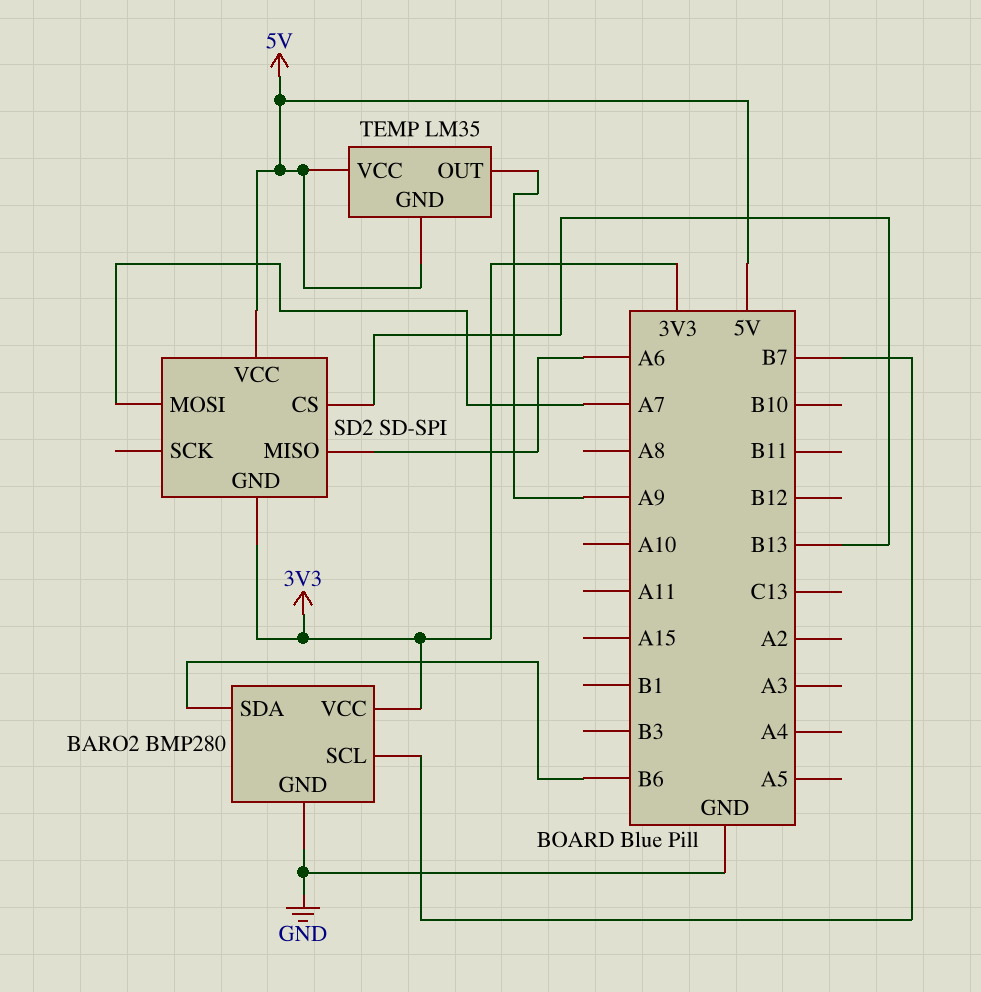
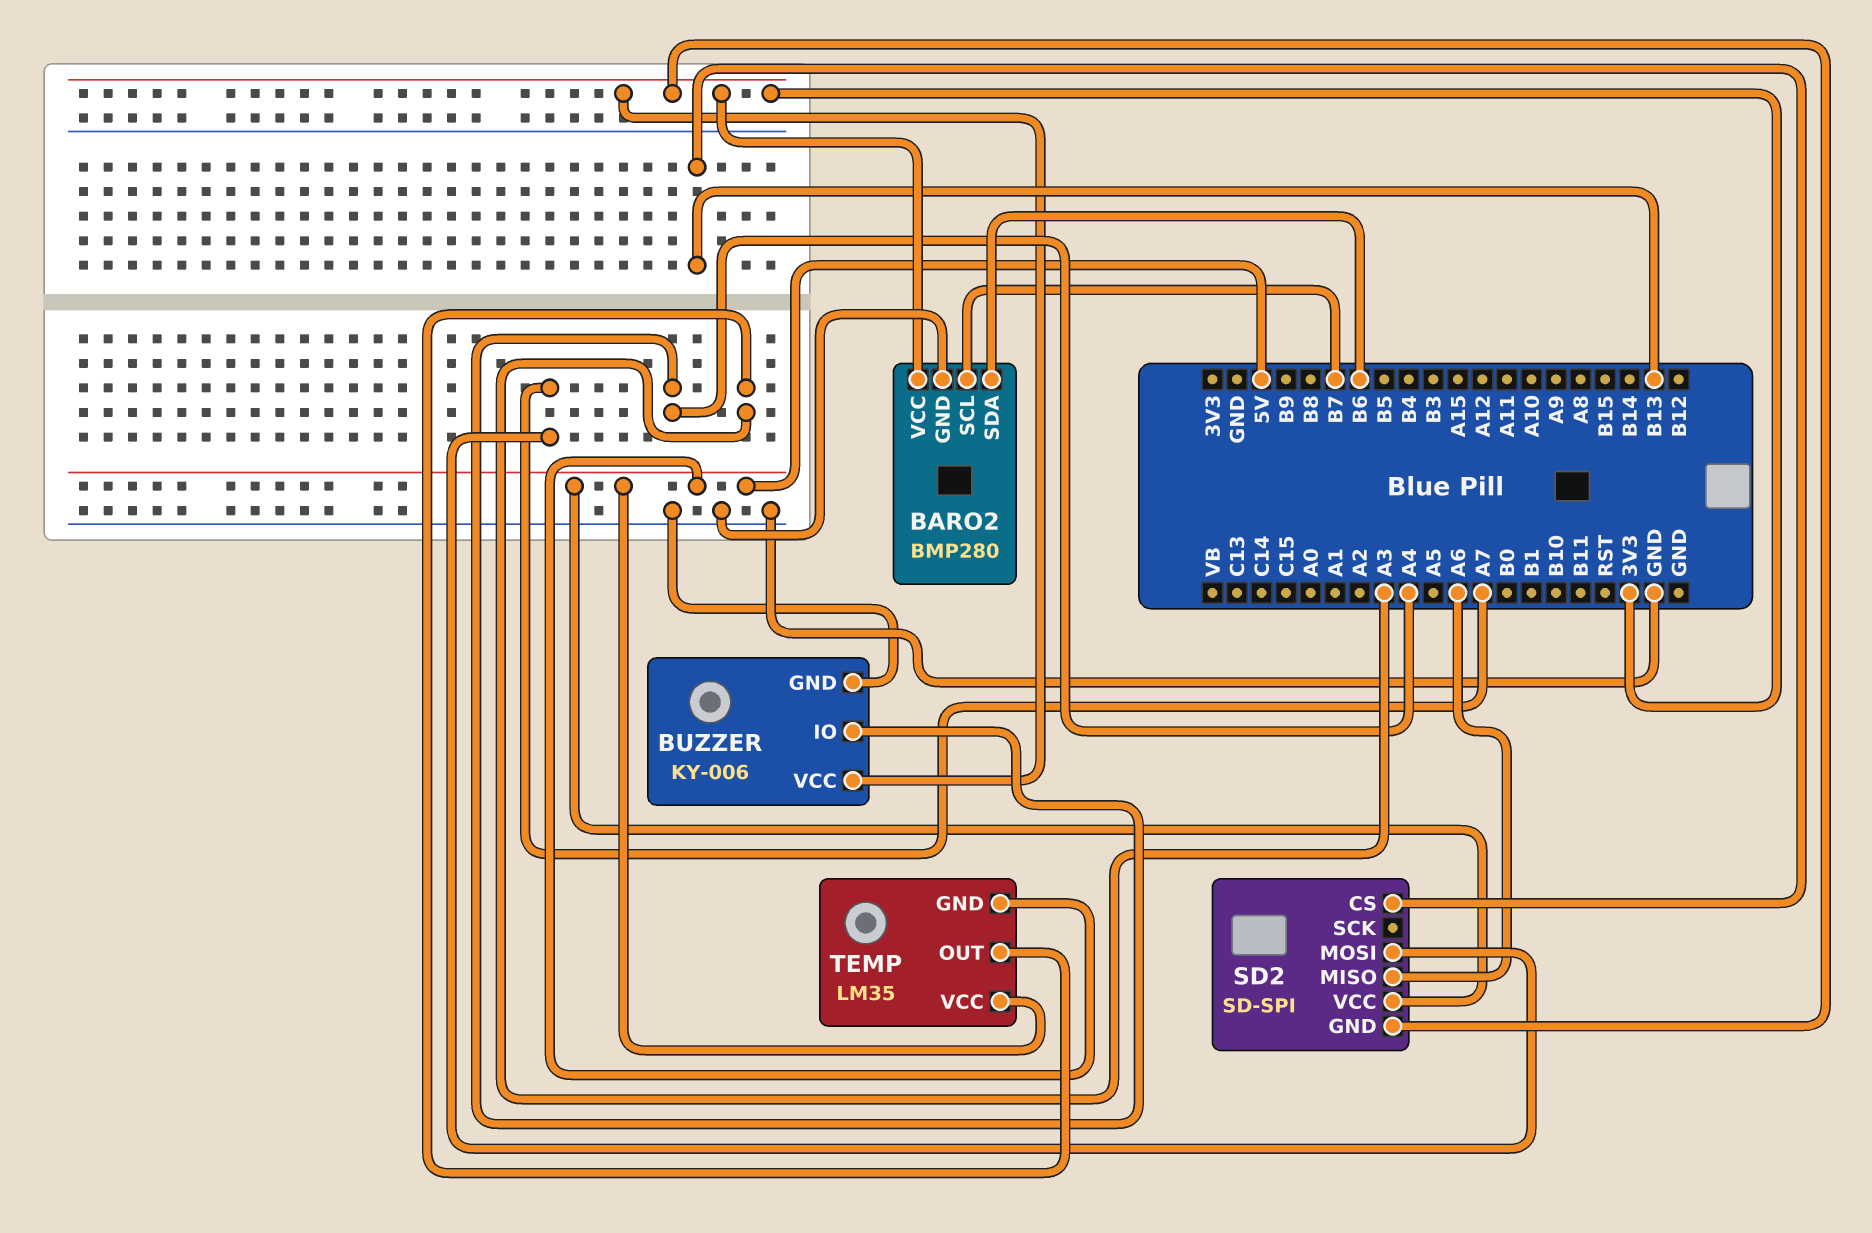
BUZZER: none -> KY-006
BUZZER pin GND: none -> GND
BUZZER pin IO: none -> A4
BUZZER pin VCC: none -> 3V3
TEMP pin OUT: A9 -> A3

